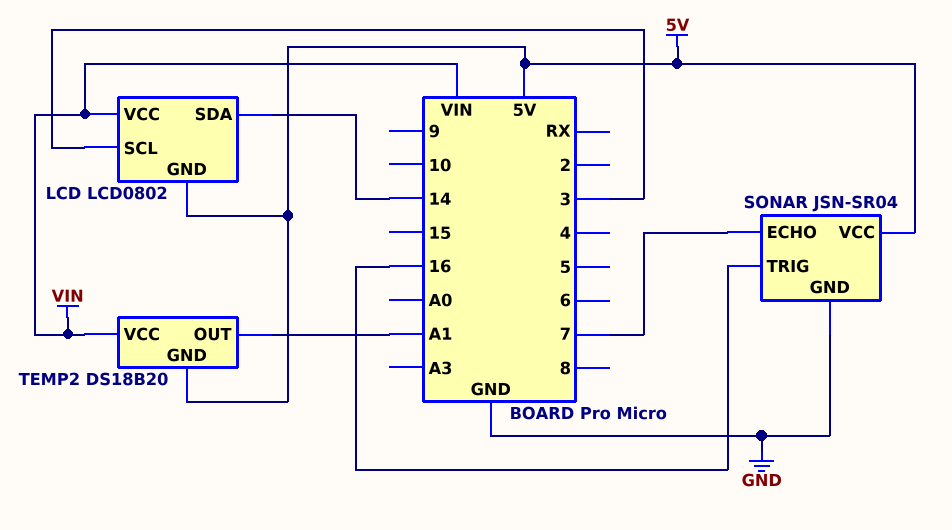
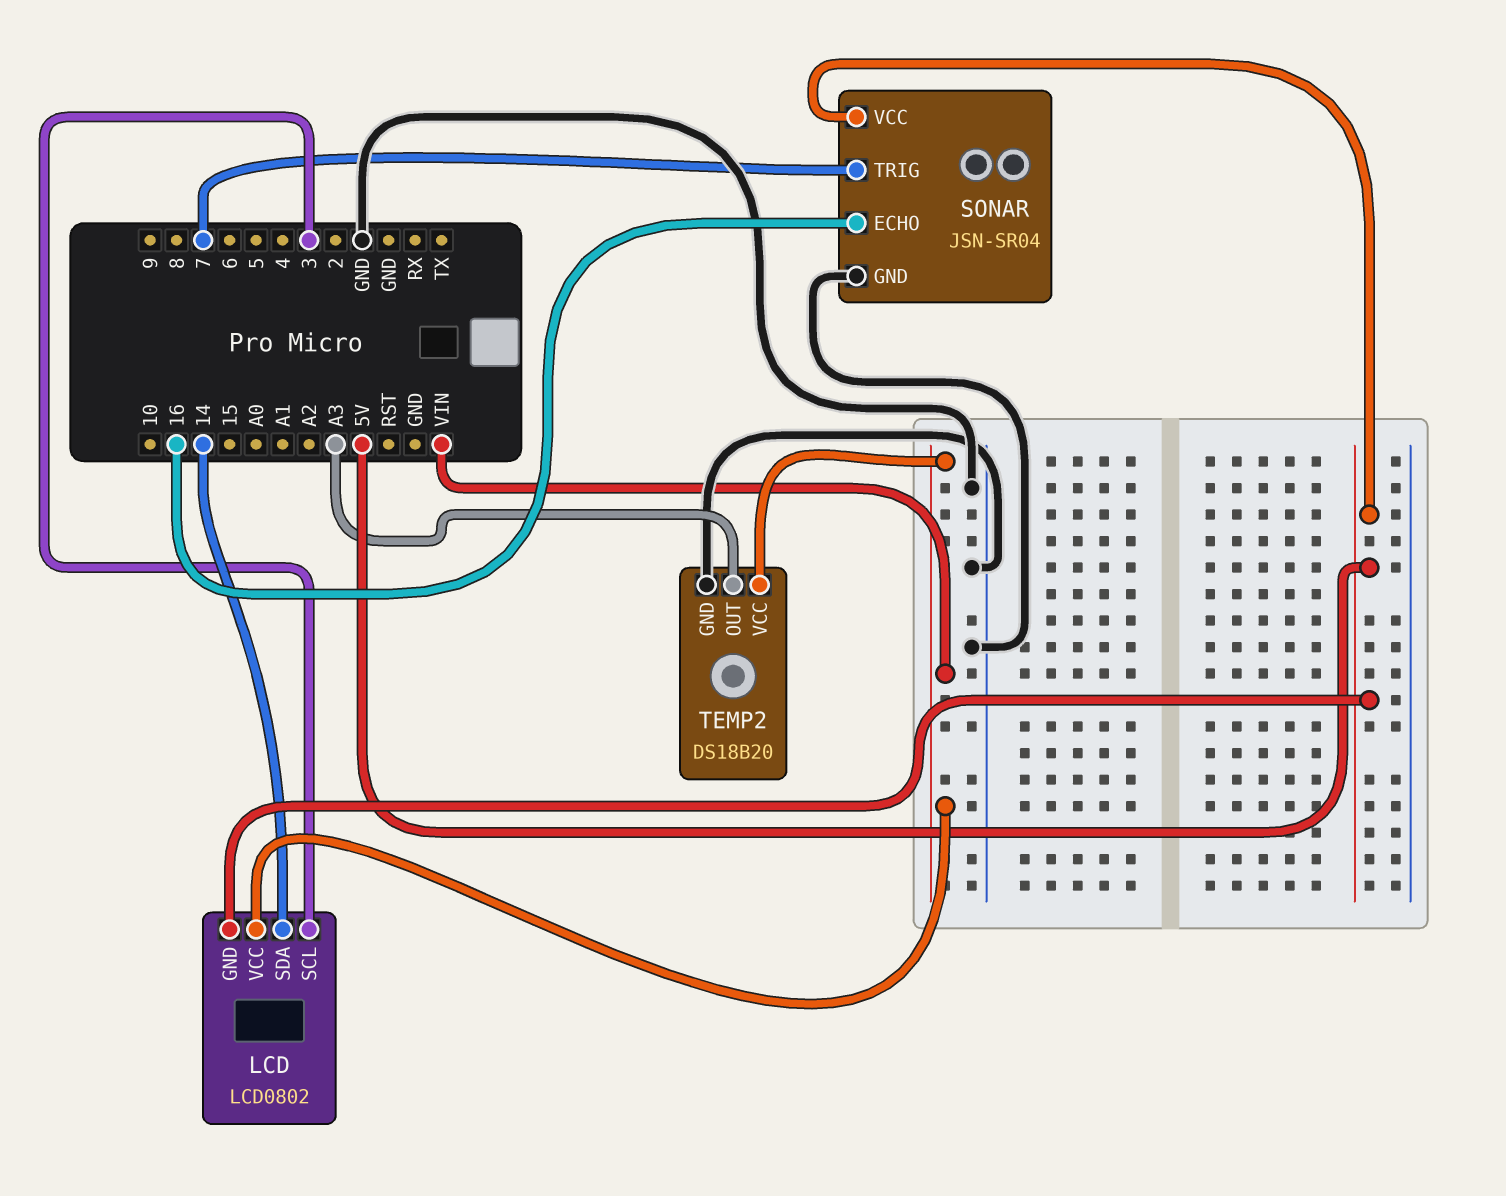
SONAR pin ECHO: 7 -> 16
SONAR pin TRIG: 16 -> 7
TEMP2 pin GND: 5V -> GND
TEMP2 pin OUT: A1 -> A3

